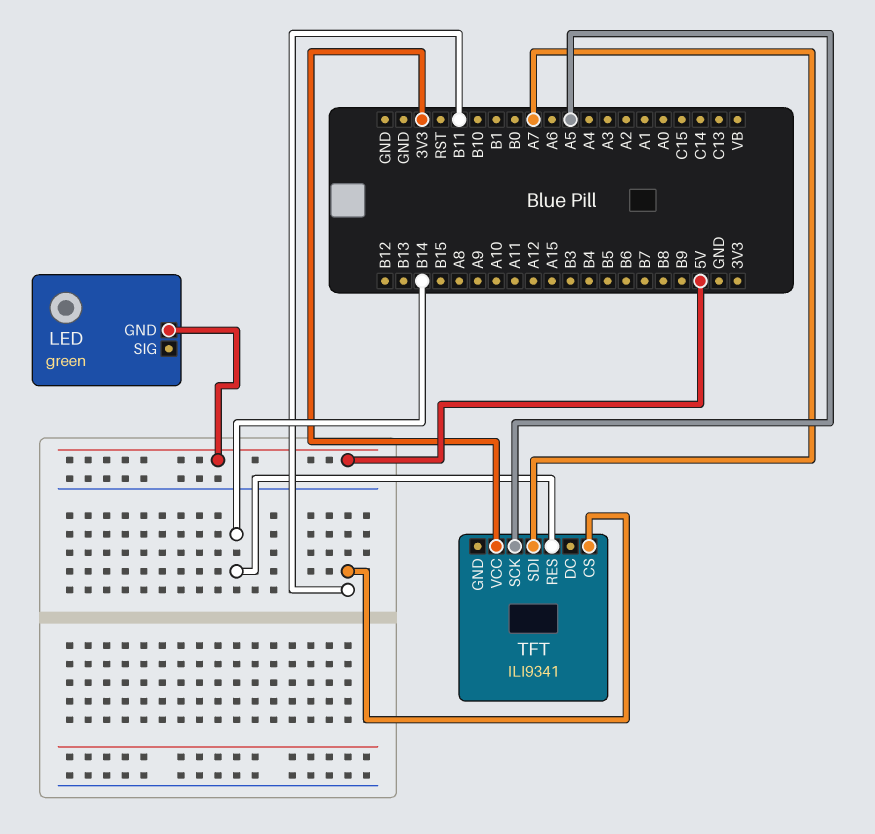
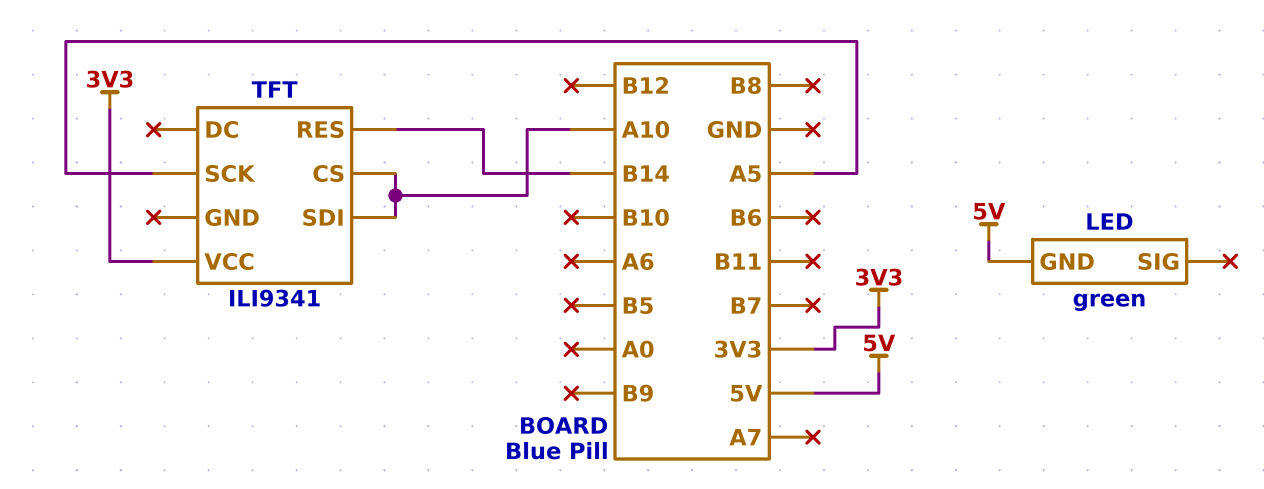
TFT pin CS: B11 -> A10
TFT pin SDI: A7 -> A10

